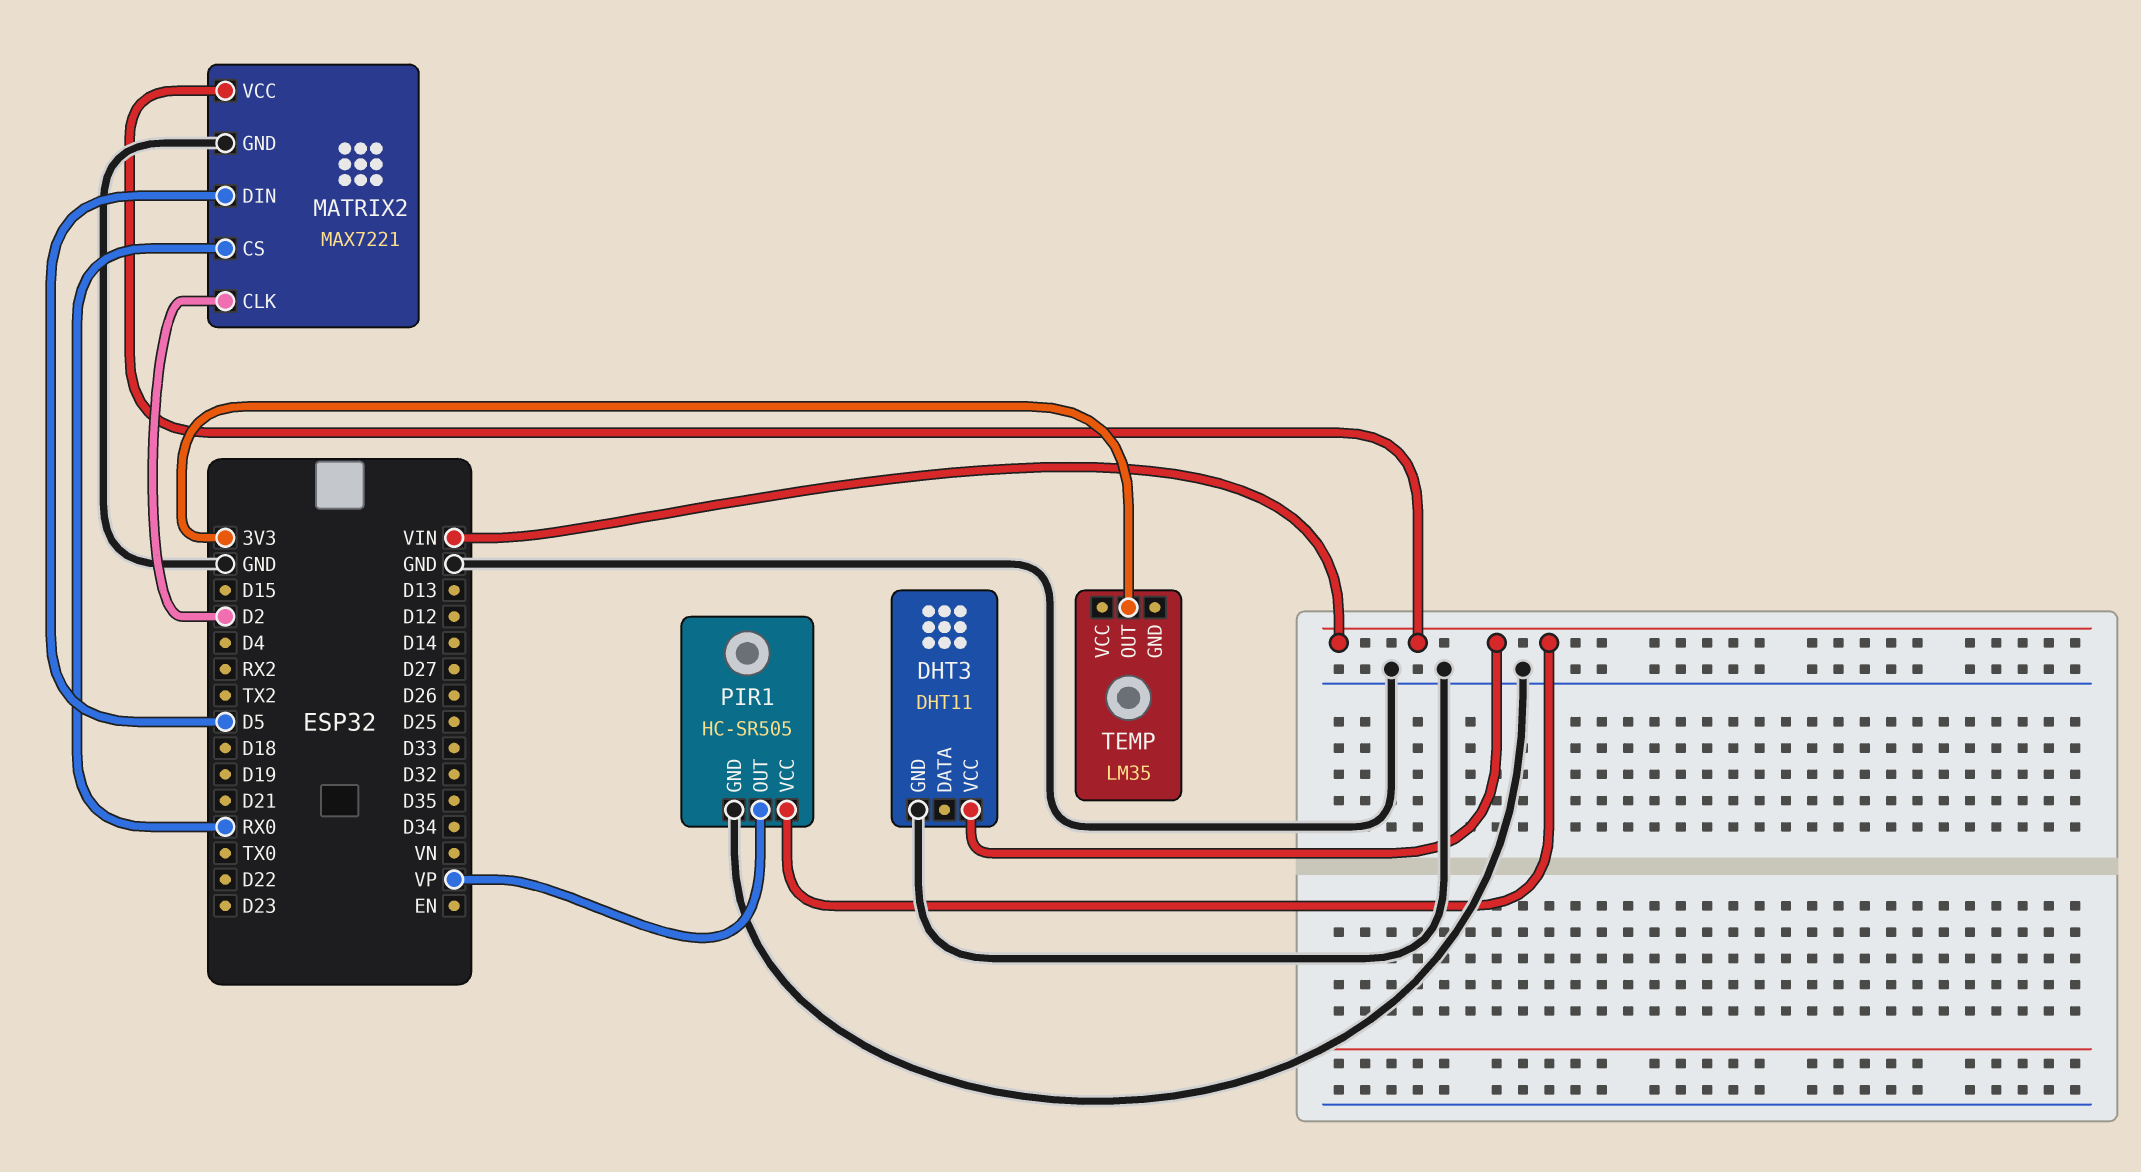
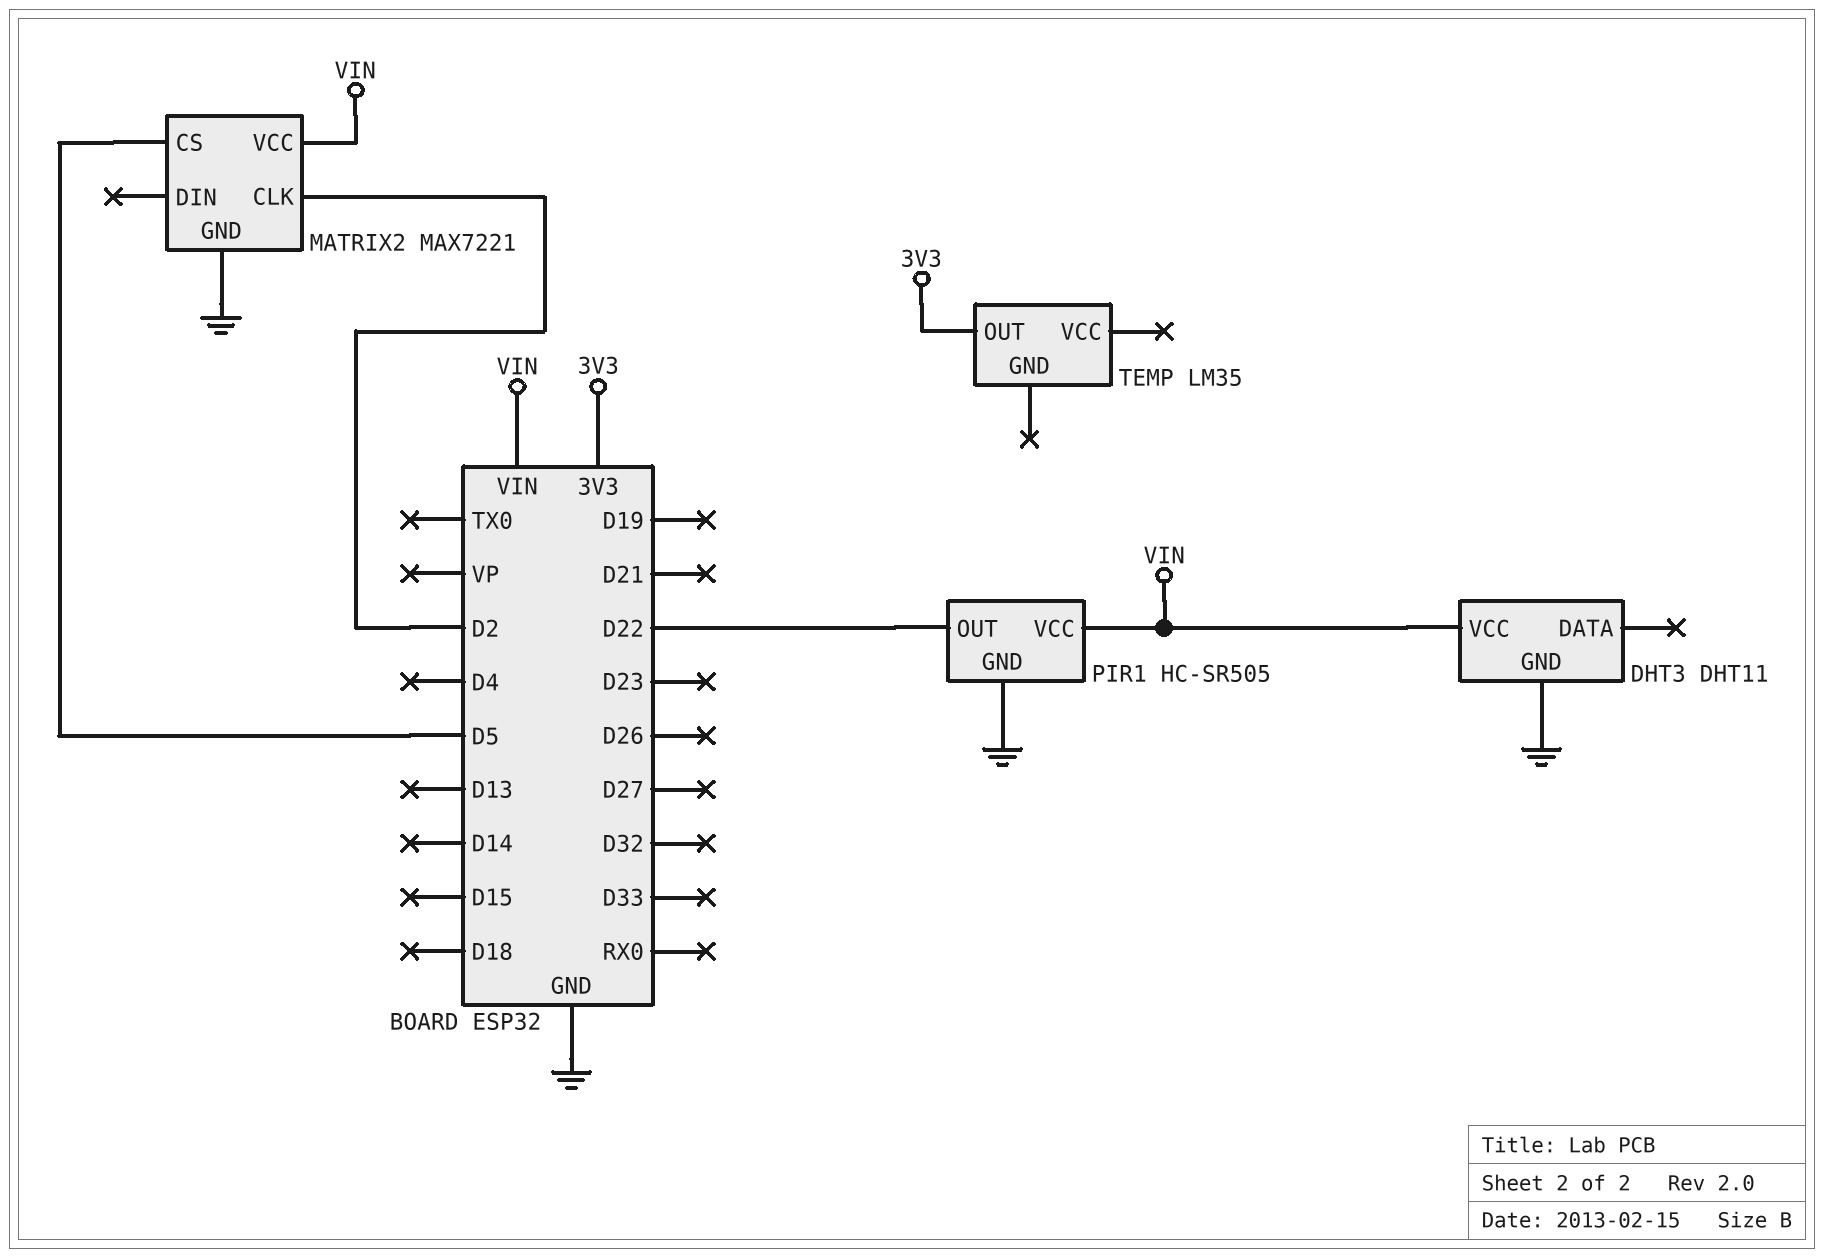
MATRIX2 pin CS: RX0 -> D5
MATRIX2 pin DIN: D5 -> none
PIR1 pin OUT: VP -> D22

